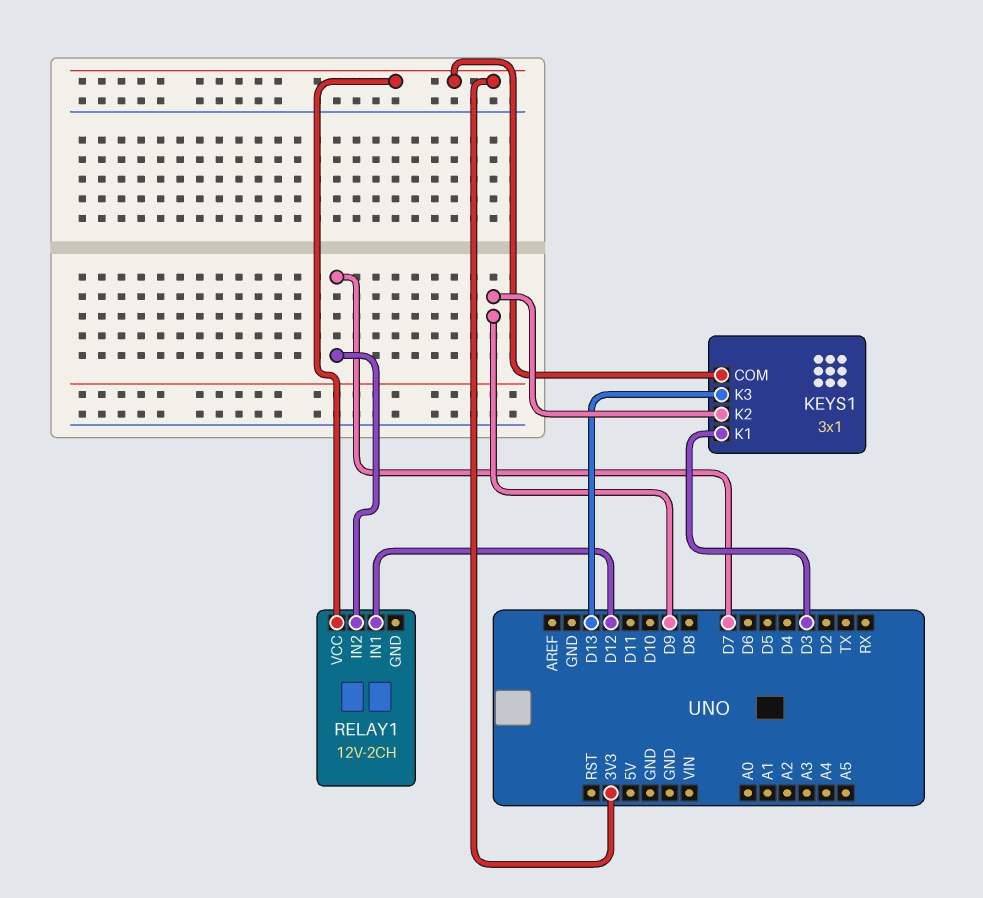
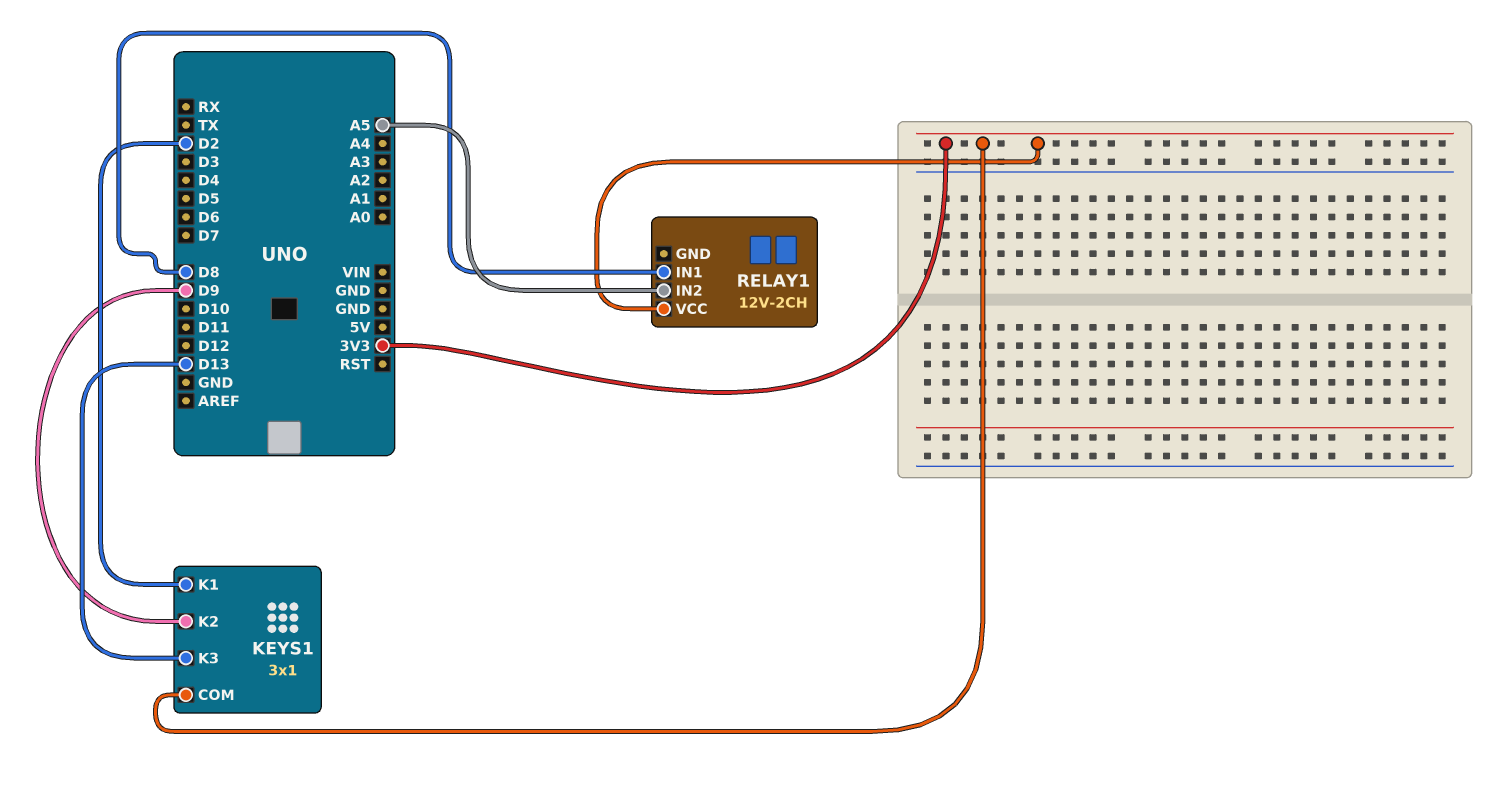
KEYS1 pin K1: D3 -> D2
RELAY1 pin IN1: D12 -> D8
RELAY1 pin IN2: D7 -> A5

